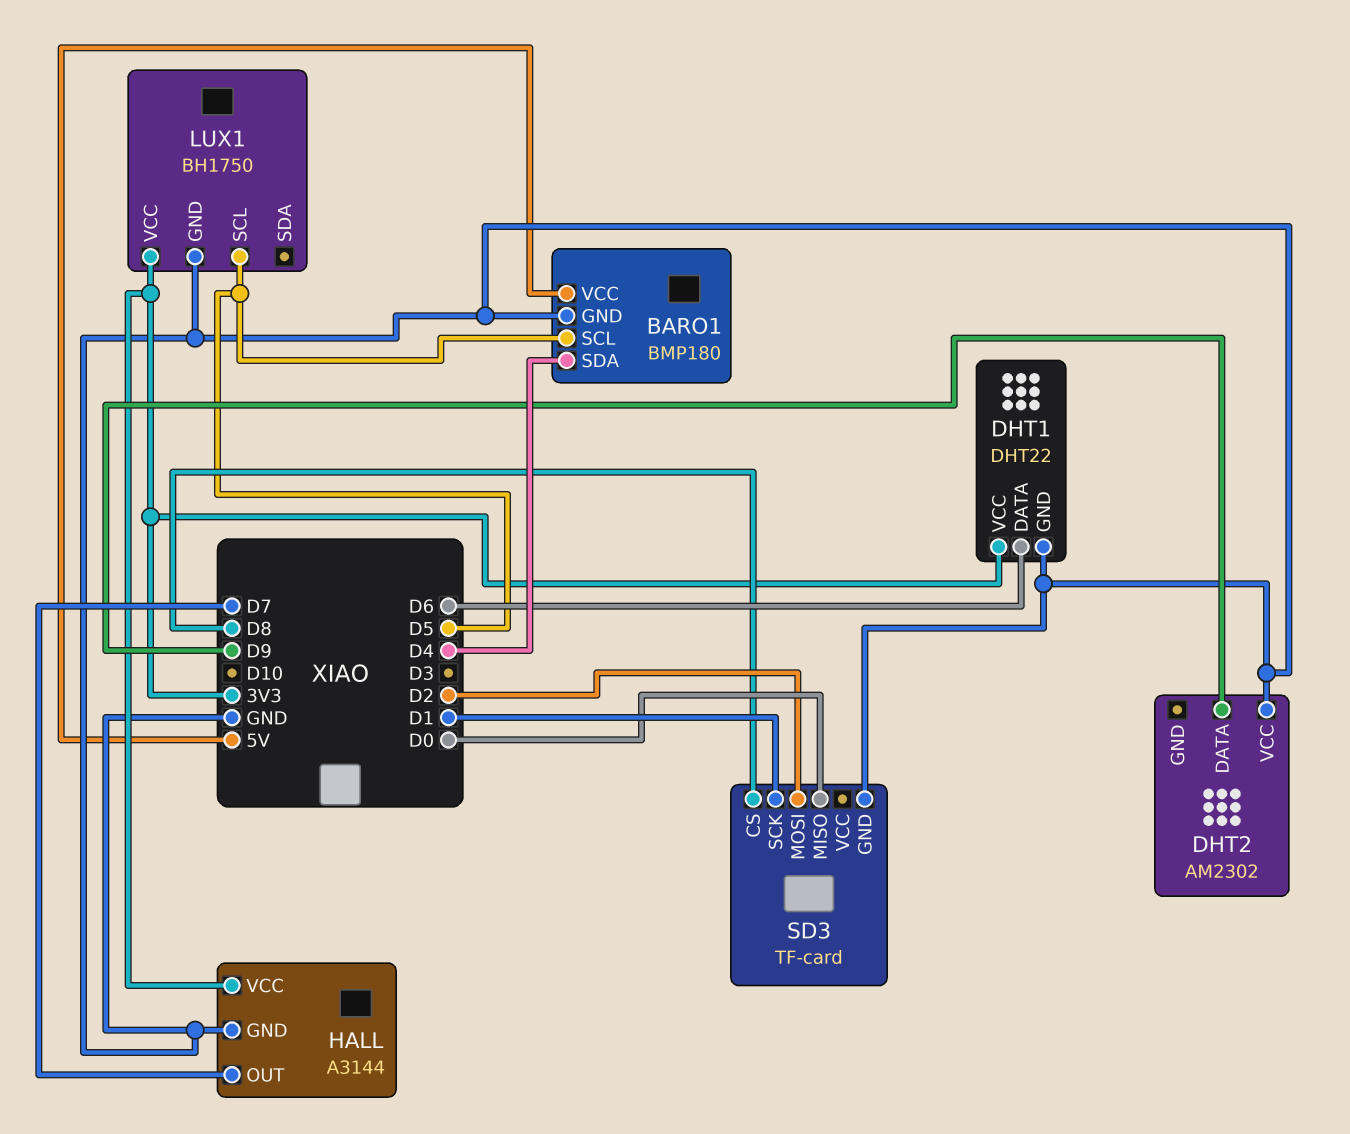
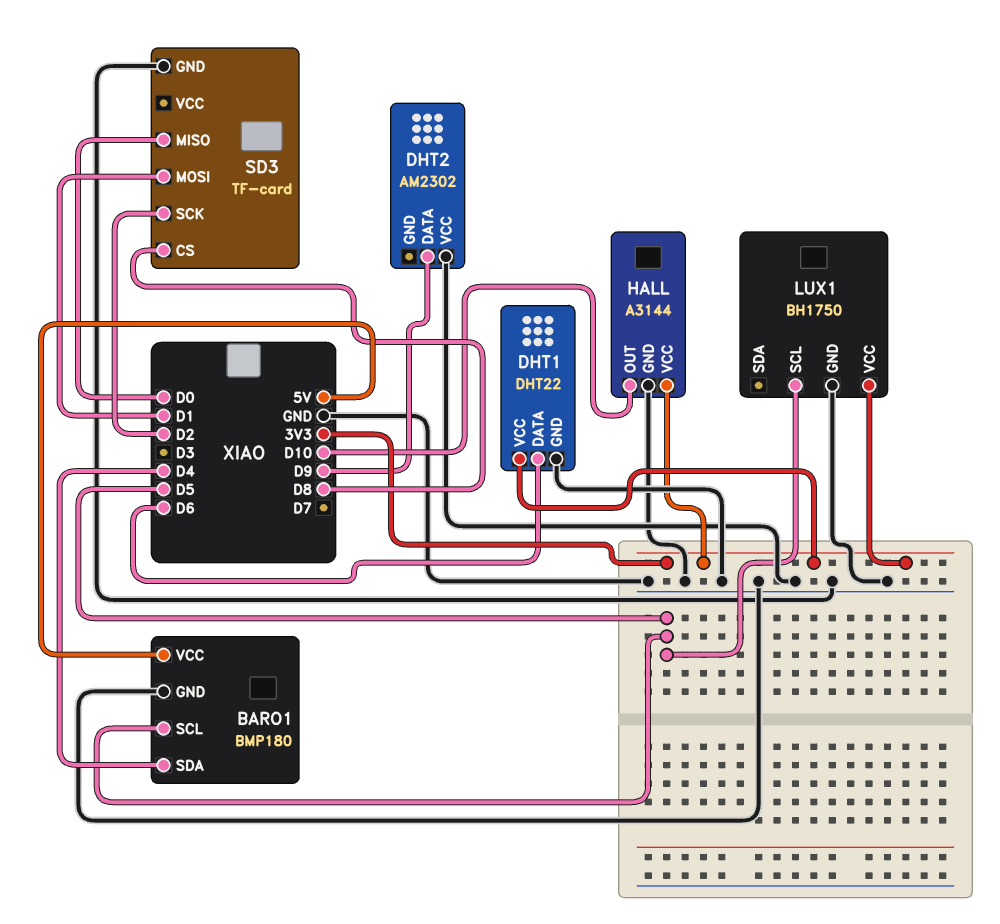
HALL pin OUT: D7 -> D10
SD3 pin MOSI: D2 -> D1
SD3 pin SCK: D1 -> D2

